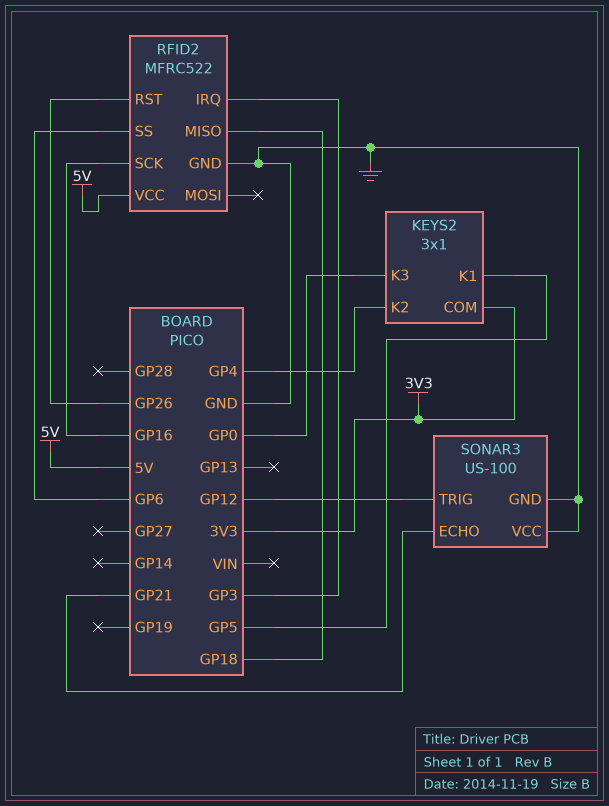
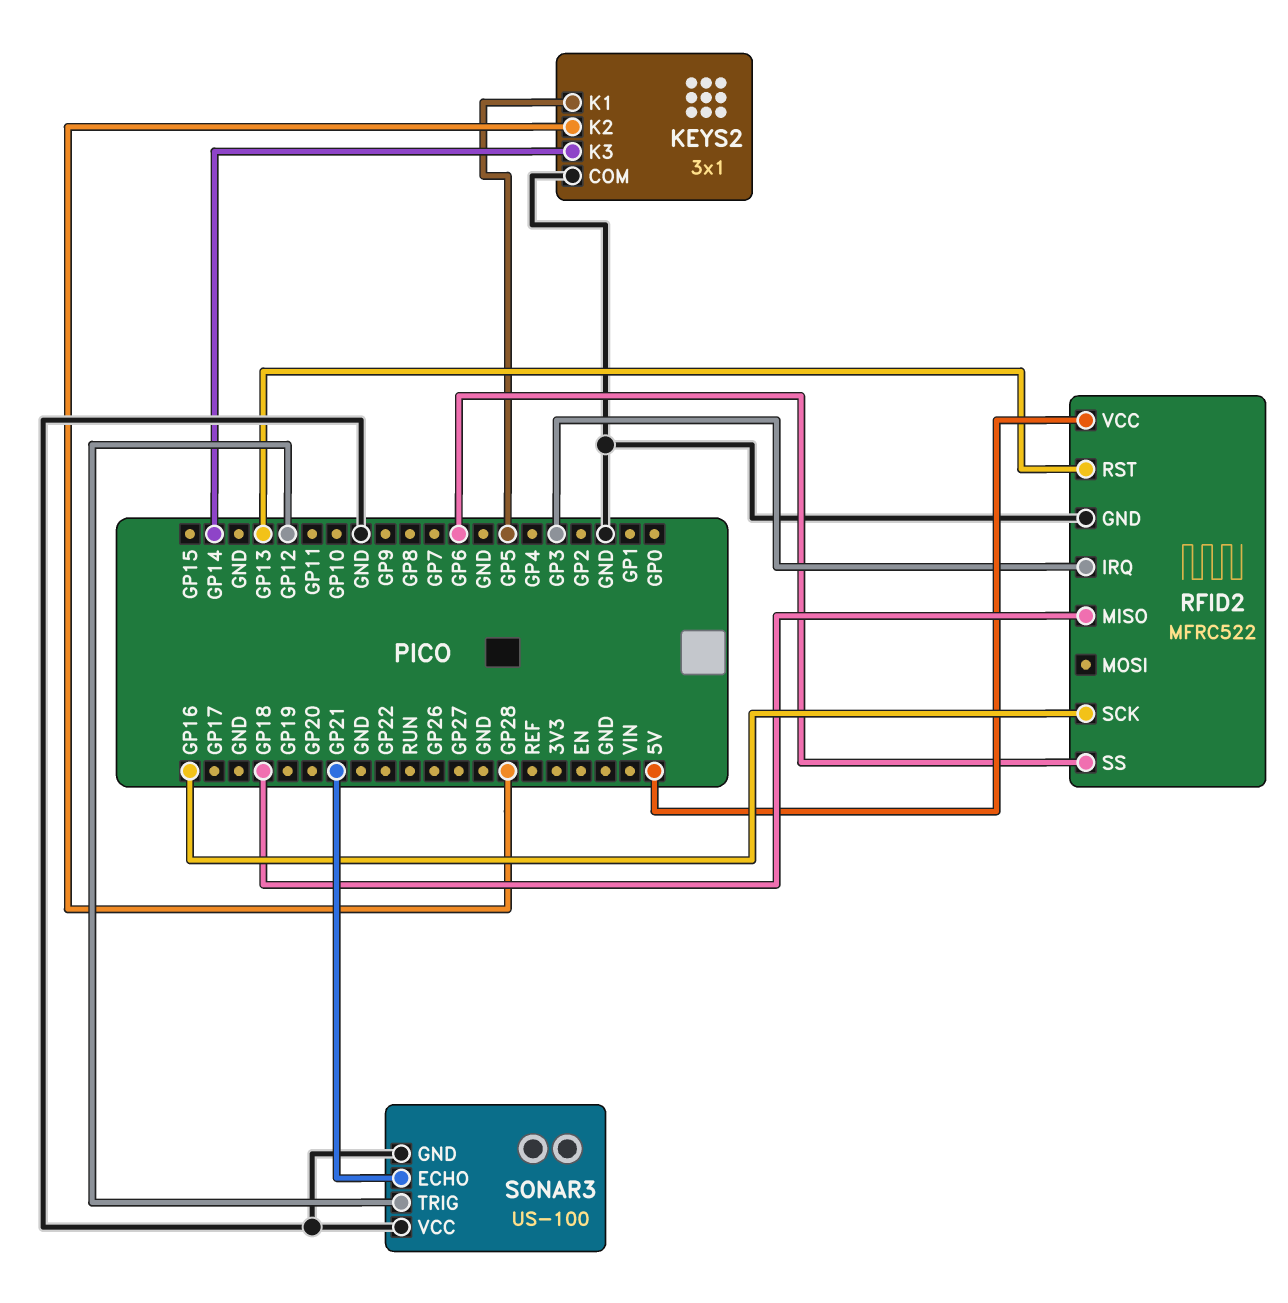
KEYS2 pin COM: 3V3 -> GND
KEYS2 pin K2: GP4 -> GP28
KEYS2 pin K3: GP0 -> GP14
RFID2 pin RST: GP26 -> GP13

